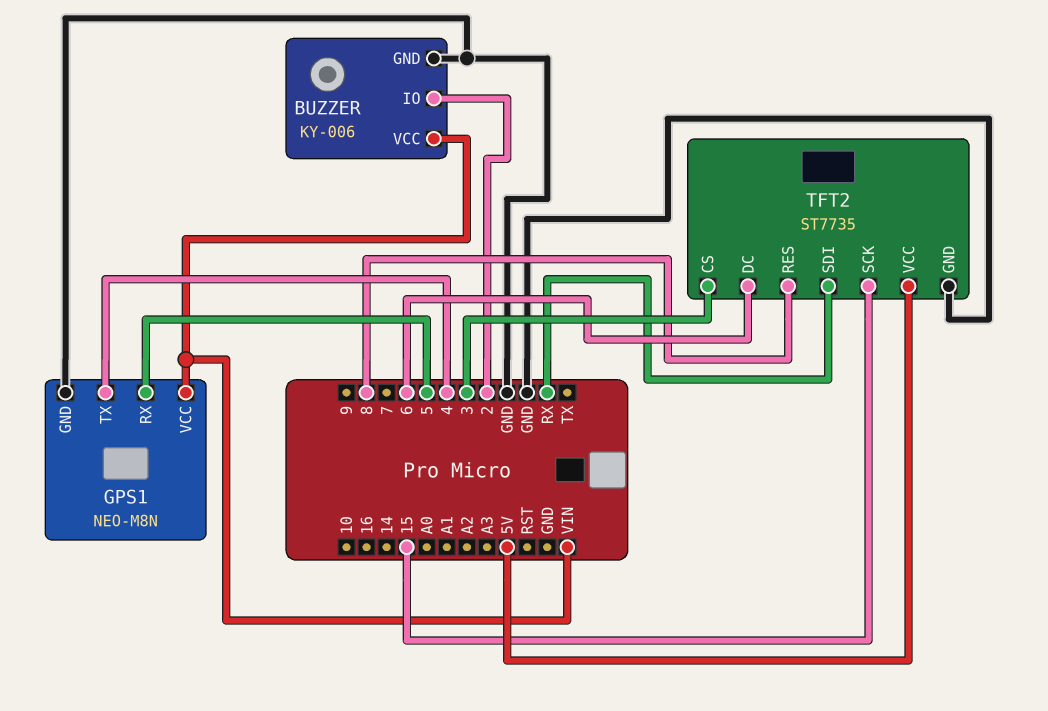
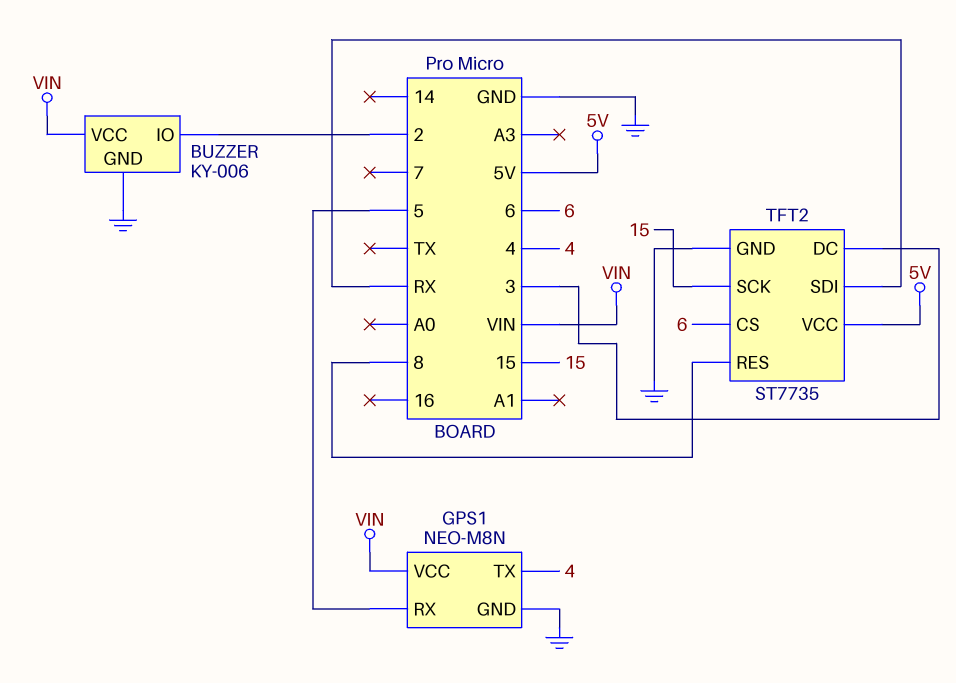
TFT2 pin CS: 3 -> 6
TFT2 pin DC: 6 -> 3

